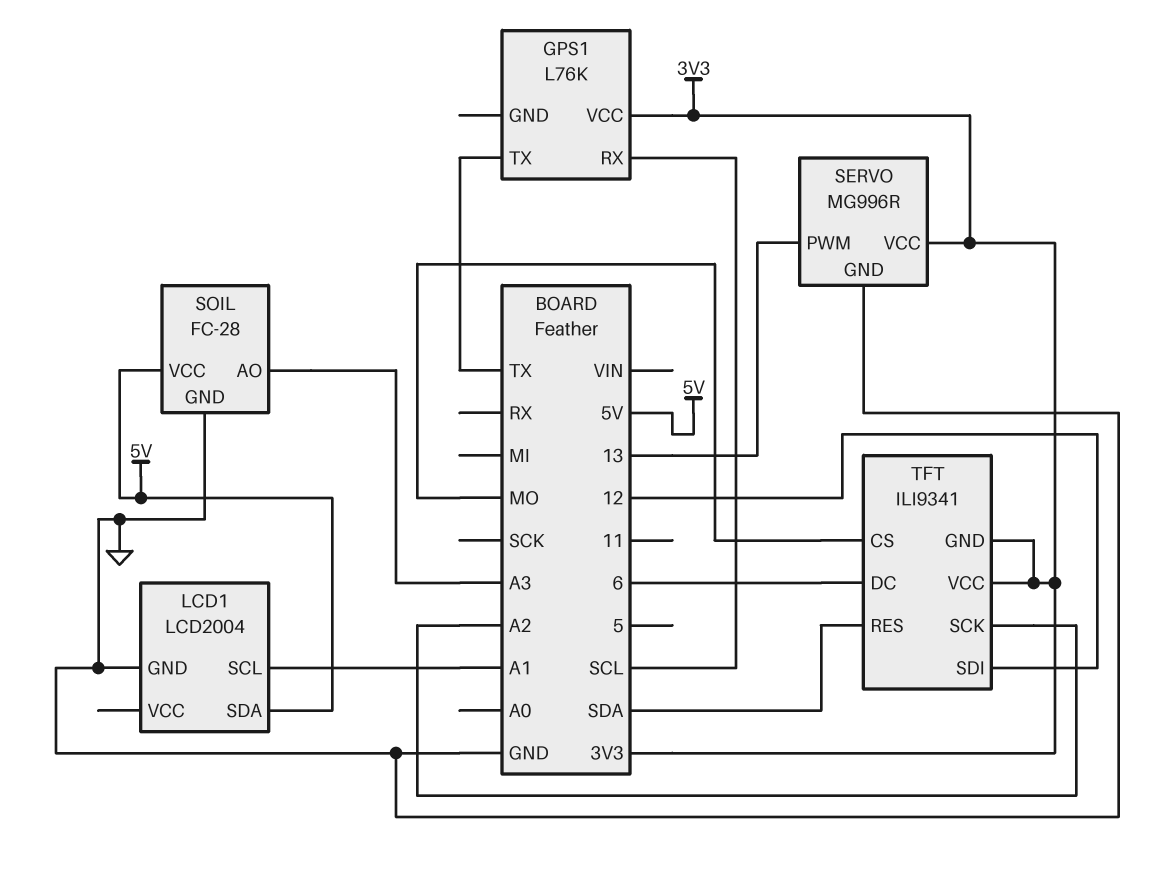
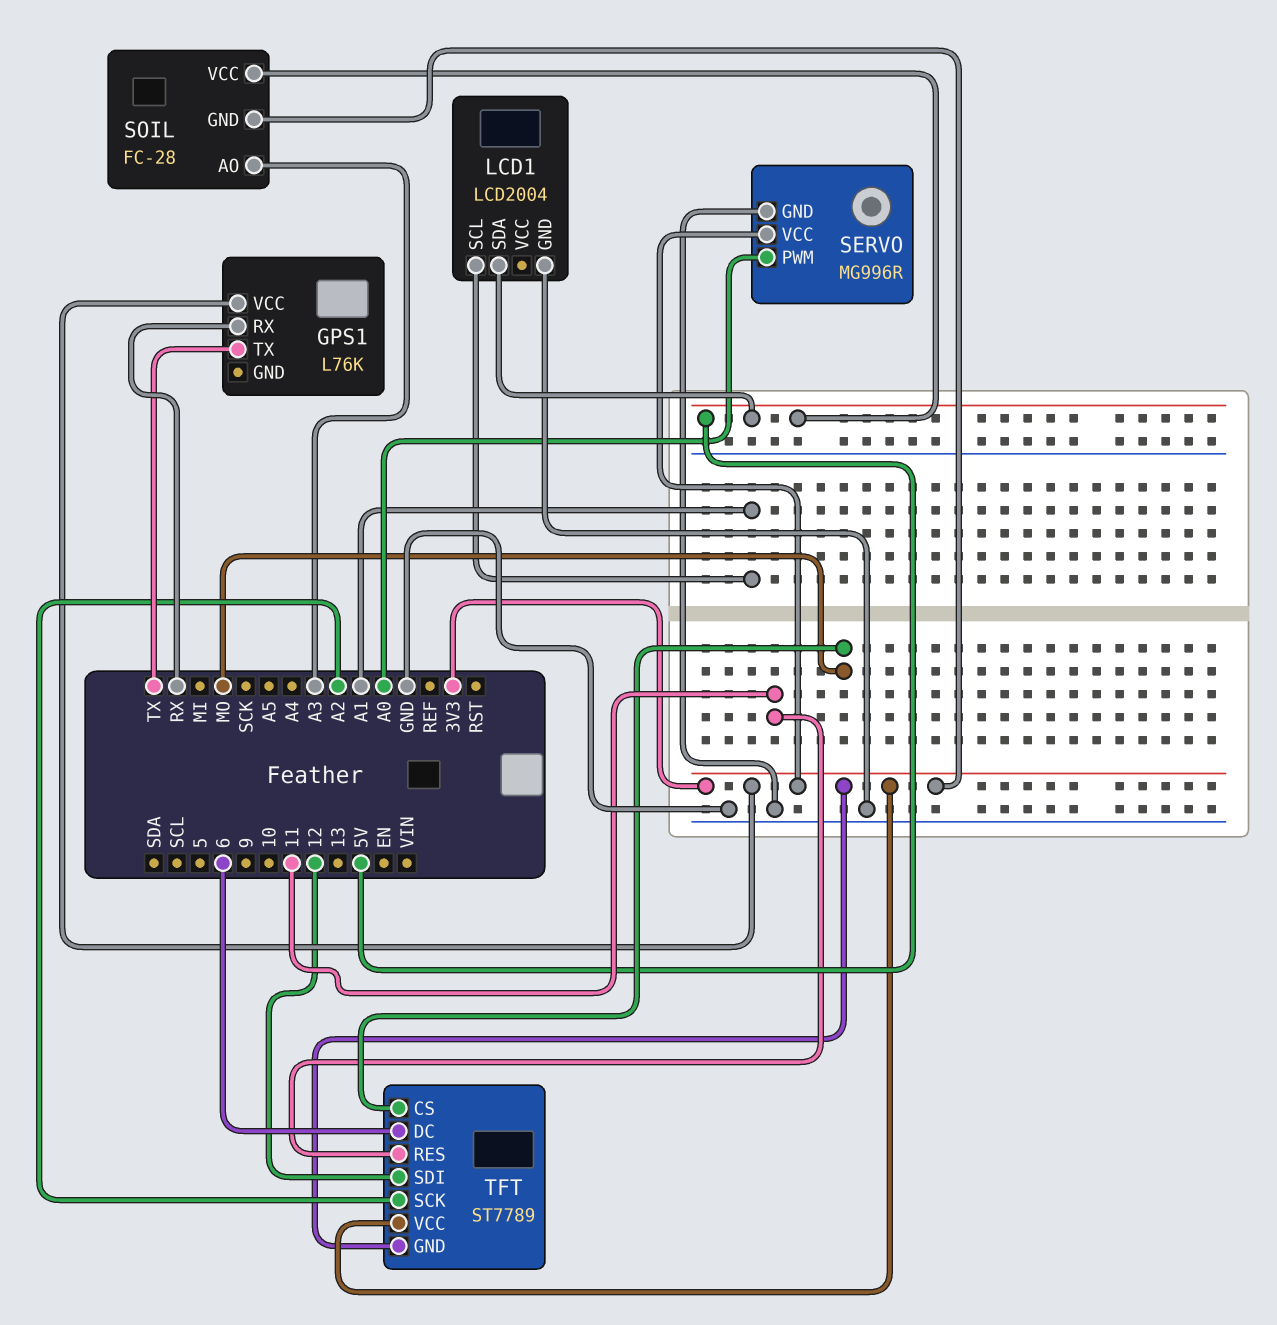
GPS1 pin RX: SCL -> RX
SERVO pin PWM: 13 -> A0
SOIL pin GND: GND -> 3V3
TFT: ILI9341 -> ST7789
TFT pin RES: SDA -> 11

